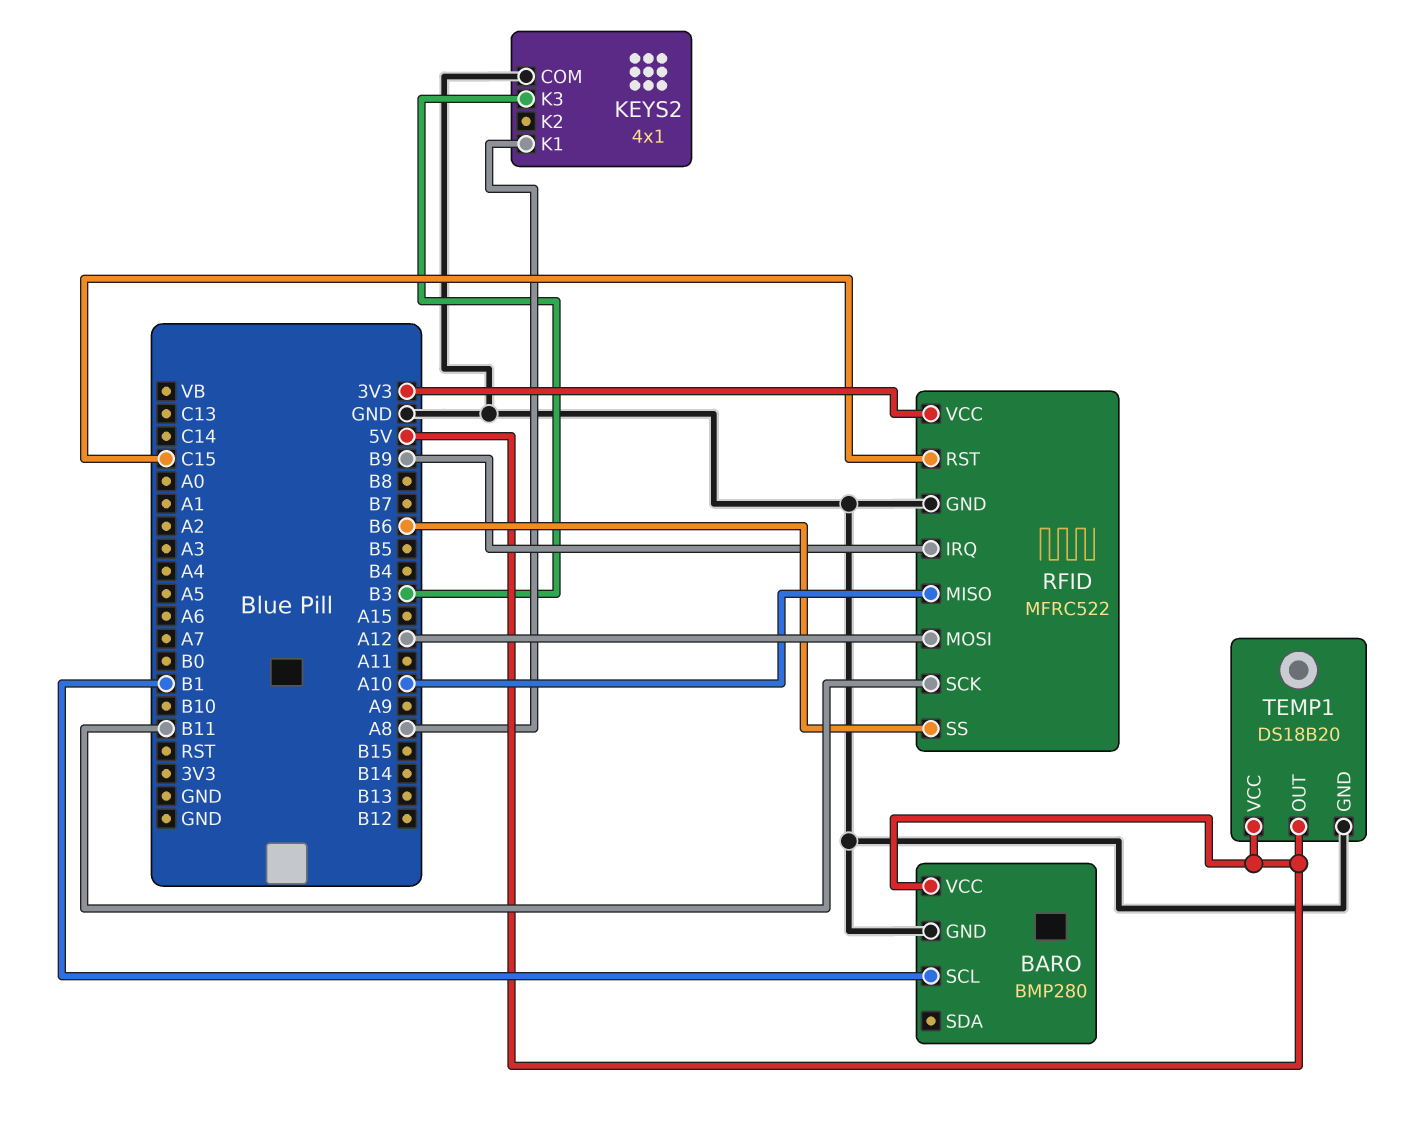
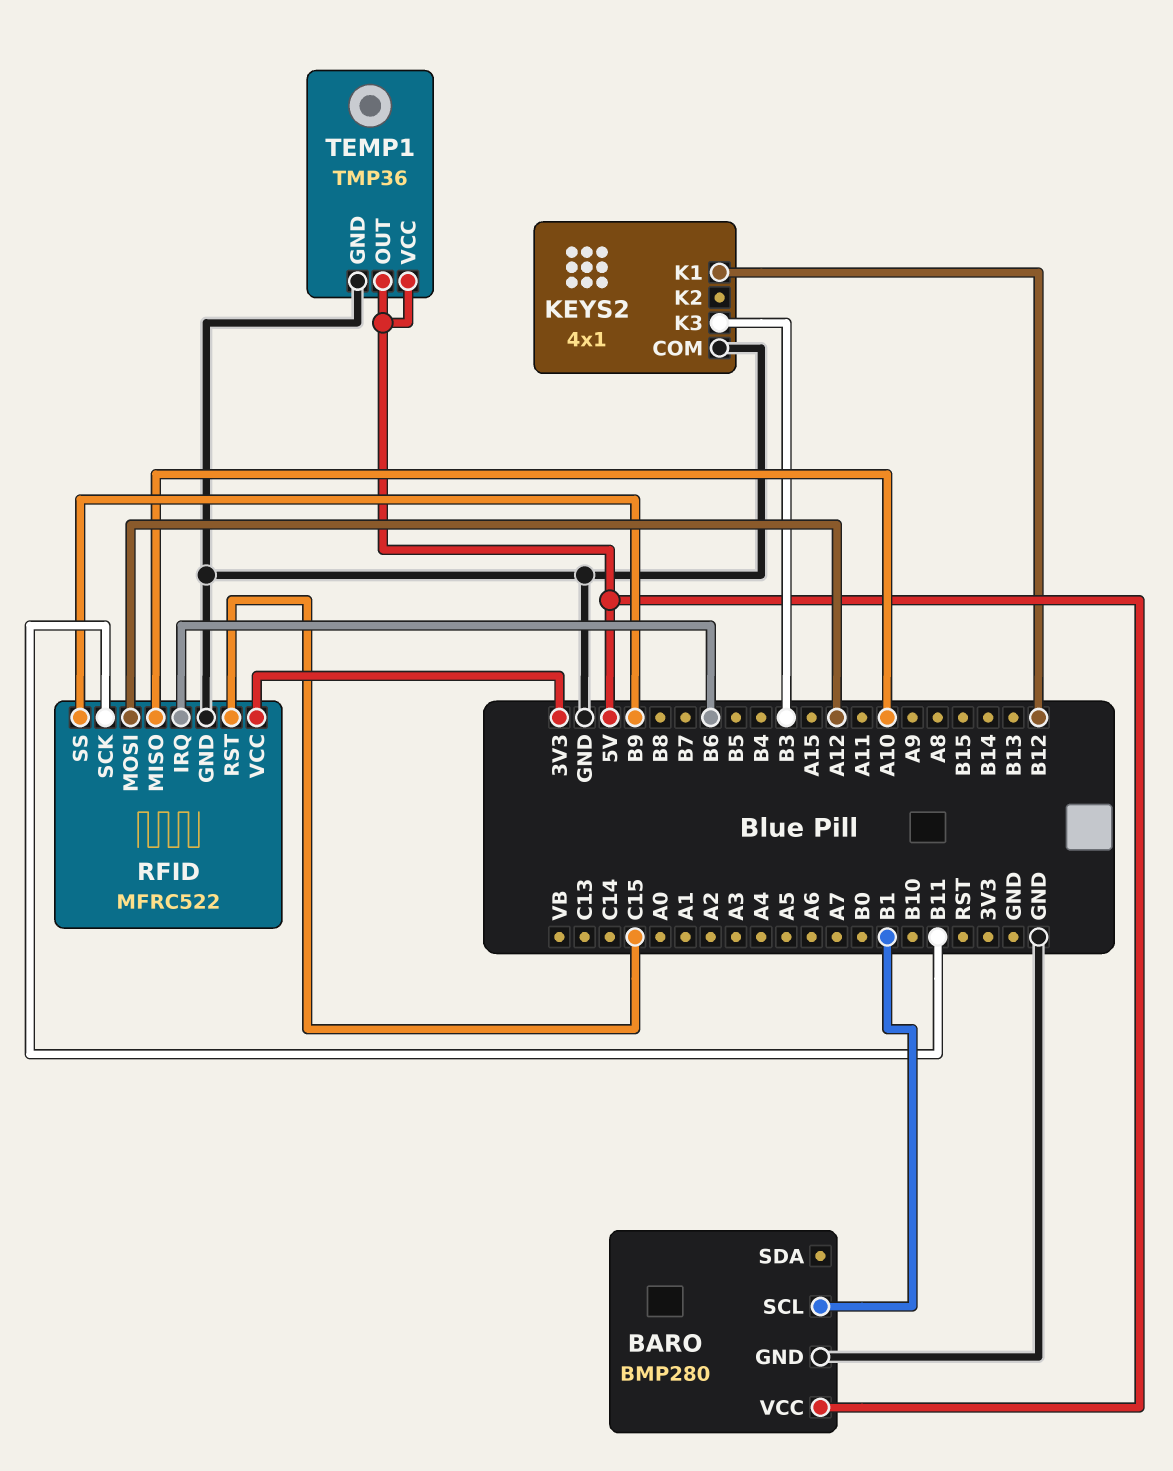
KEYS2 pin K1: A8 -> B12
RFID pin IRQ: B9 -> B6
RFID pin SS: B6 -> B9
TEMP1: DS18B20 -> TMP36

